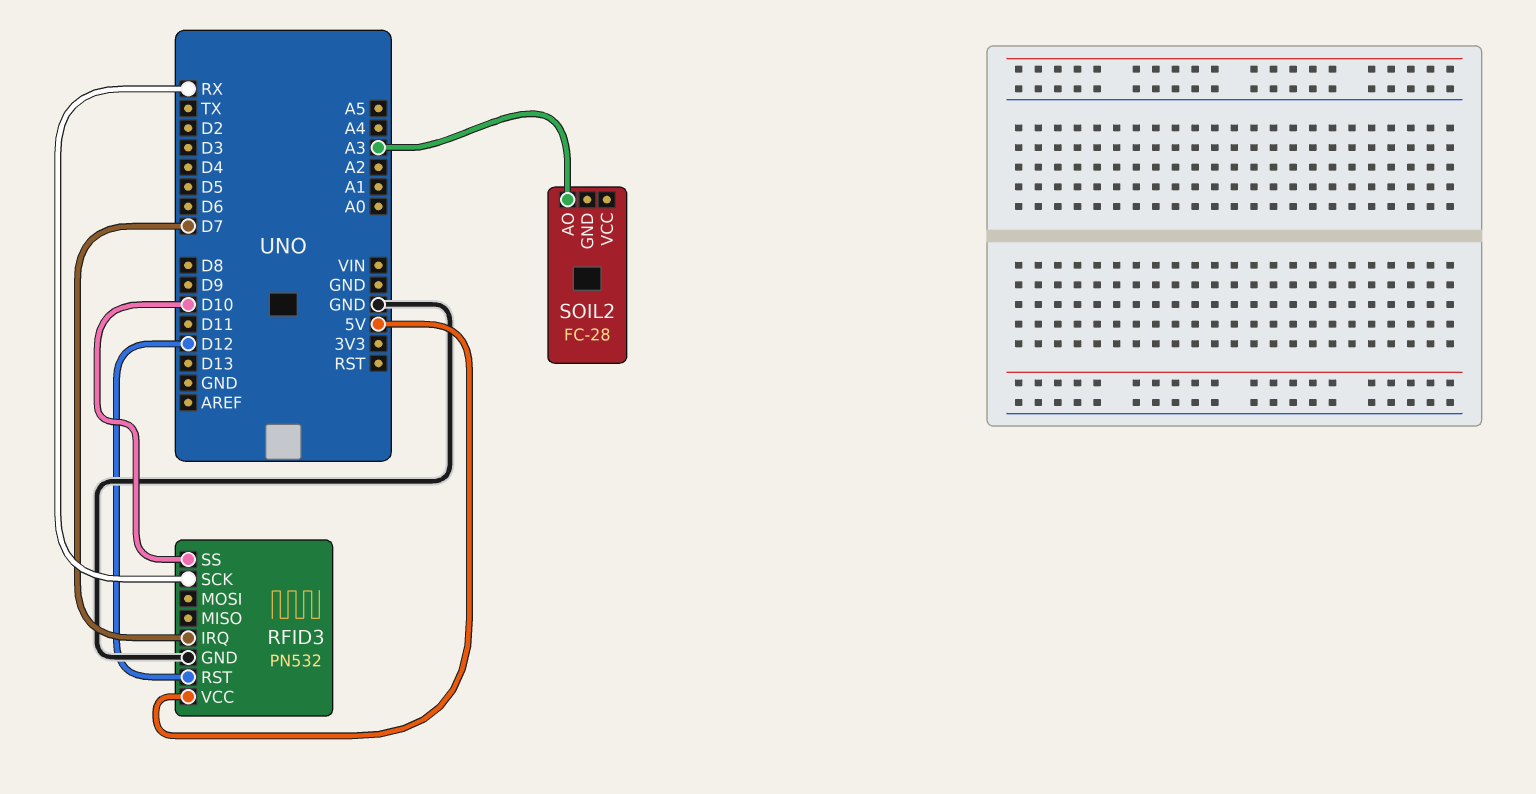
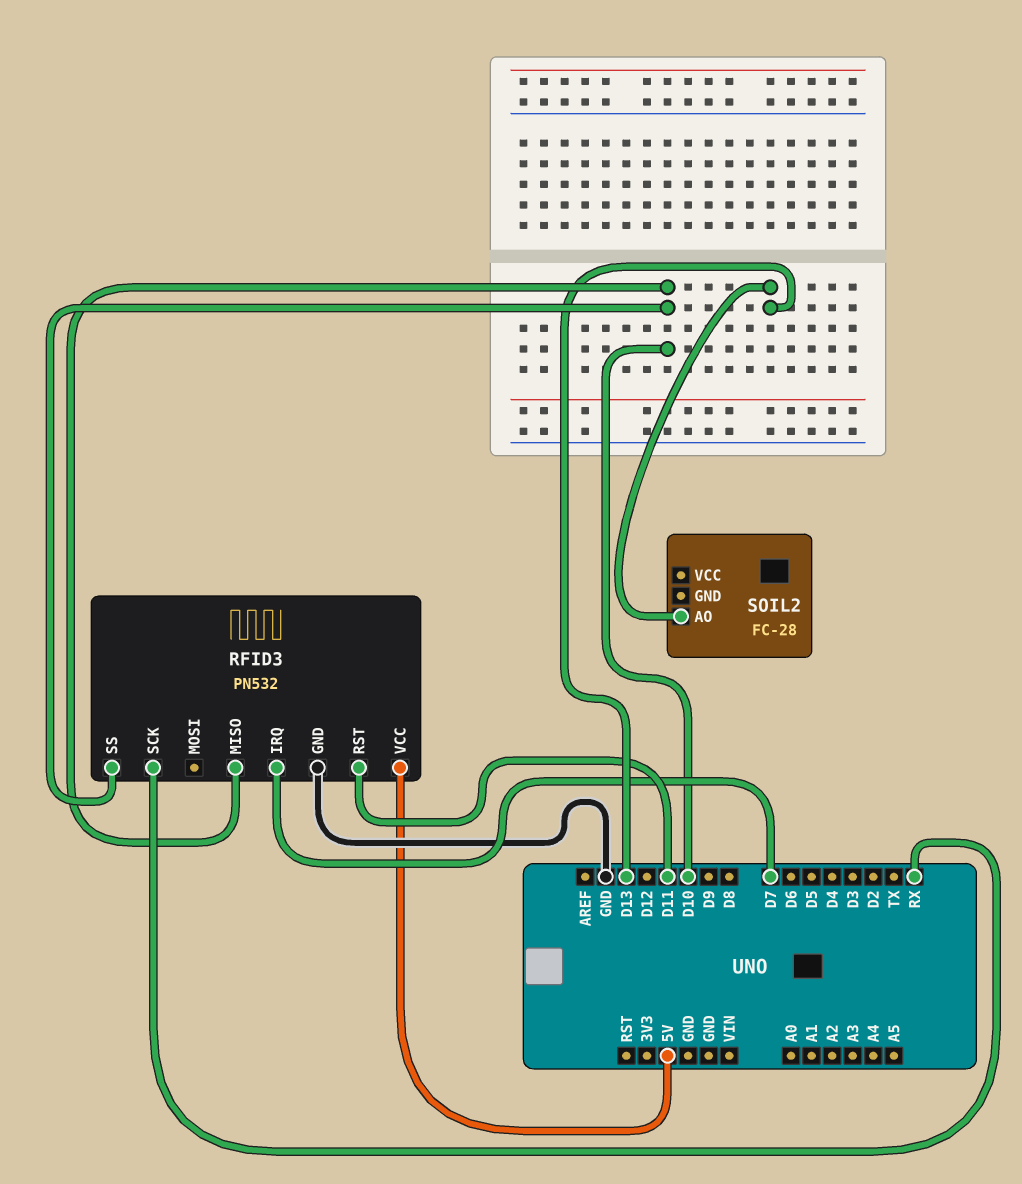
RFID3 pin MISO: none -> D10
RFID3 pin RST: D12 -> D11
SOIL2 pin AO: A3 -> D13

